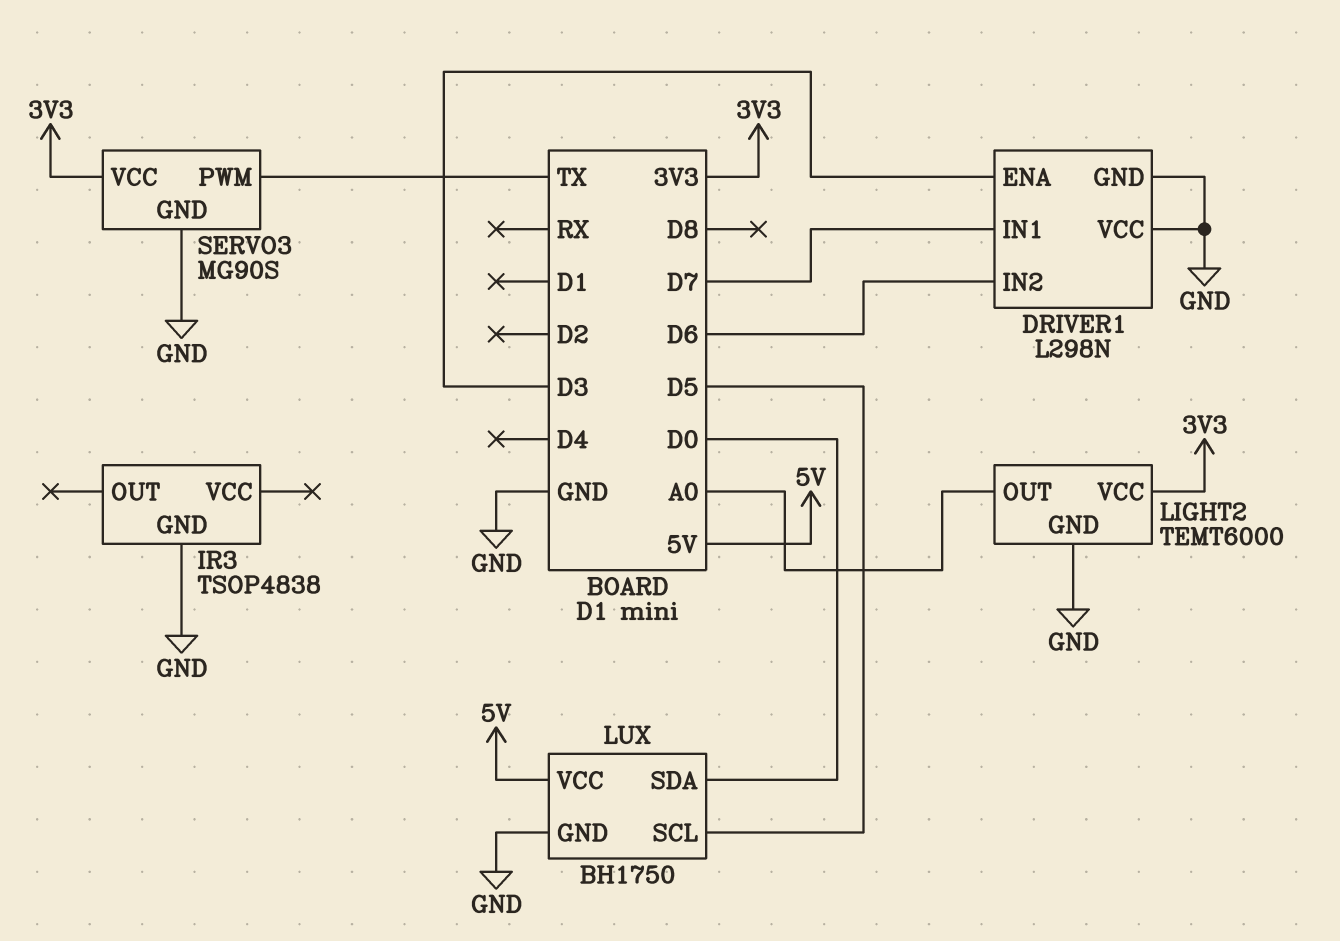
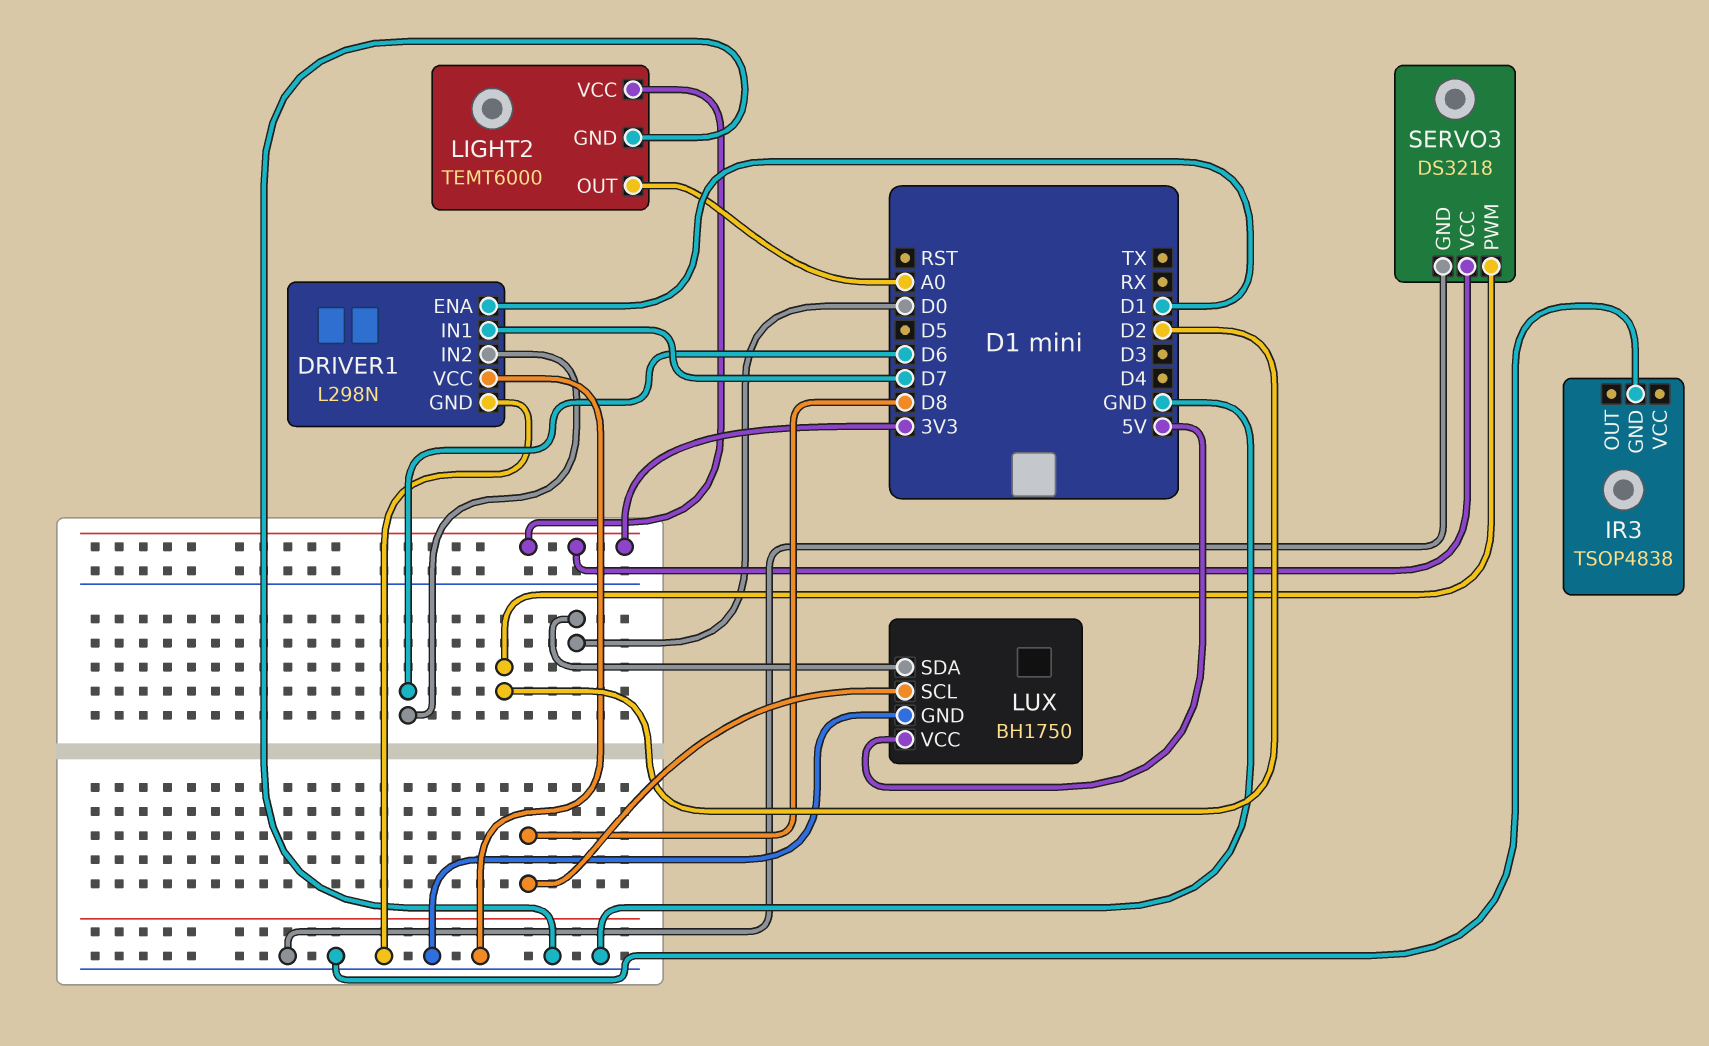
DRIVER1 pin ENA: D3 -> D1
LUX pin SCL: D5 -> D8
SERVO3: MG90S -> DS3218
SERVO3 pin PWM: TX -> D2

